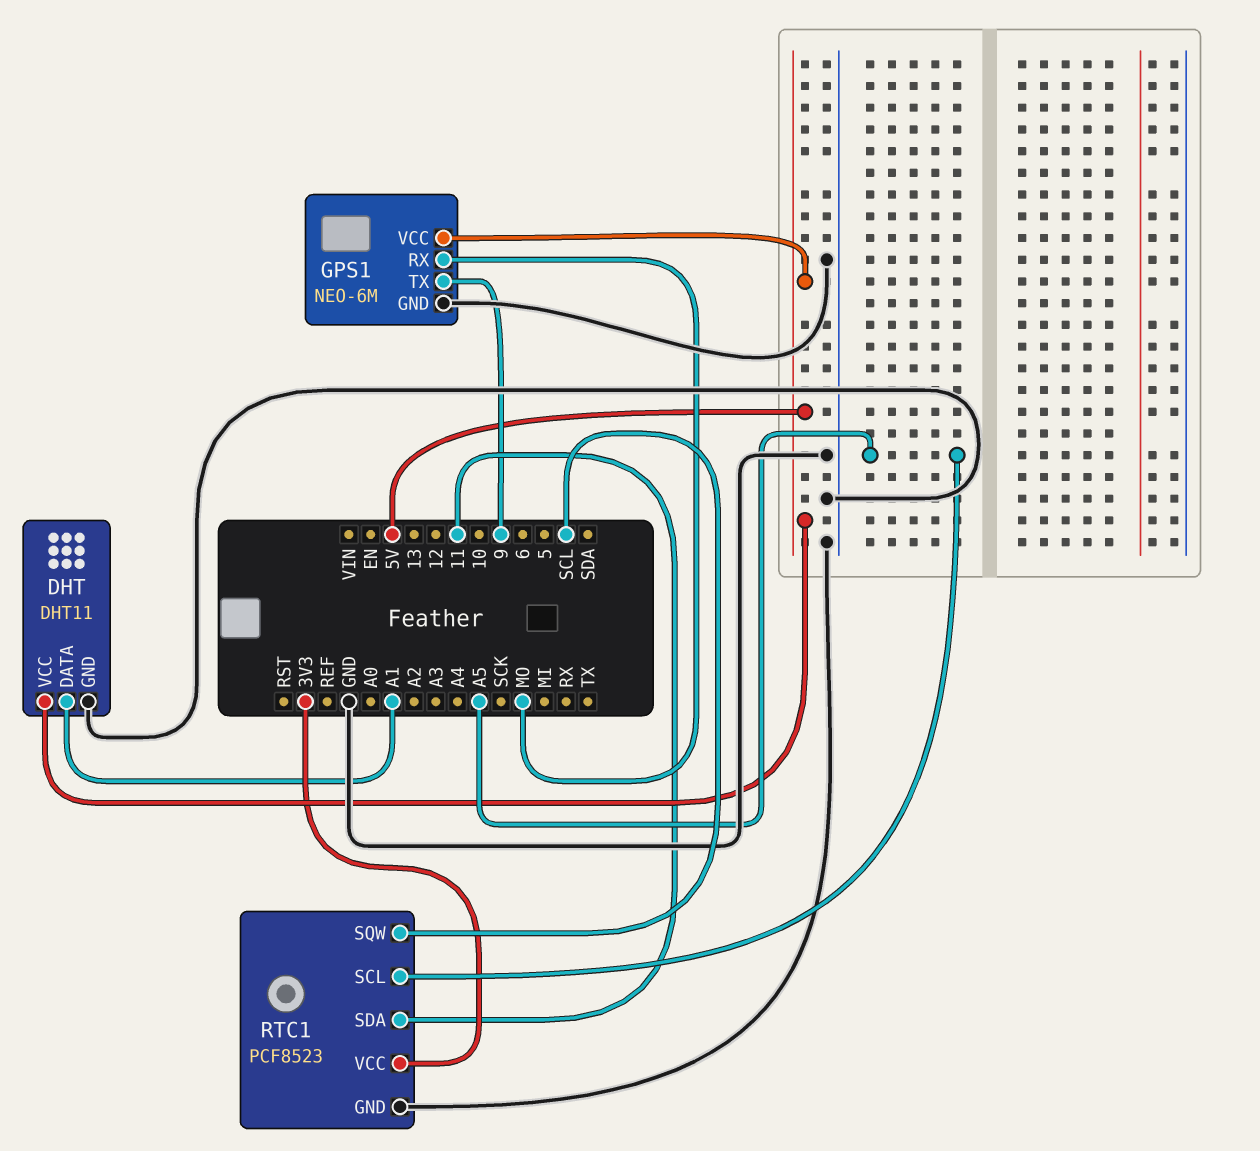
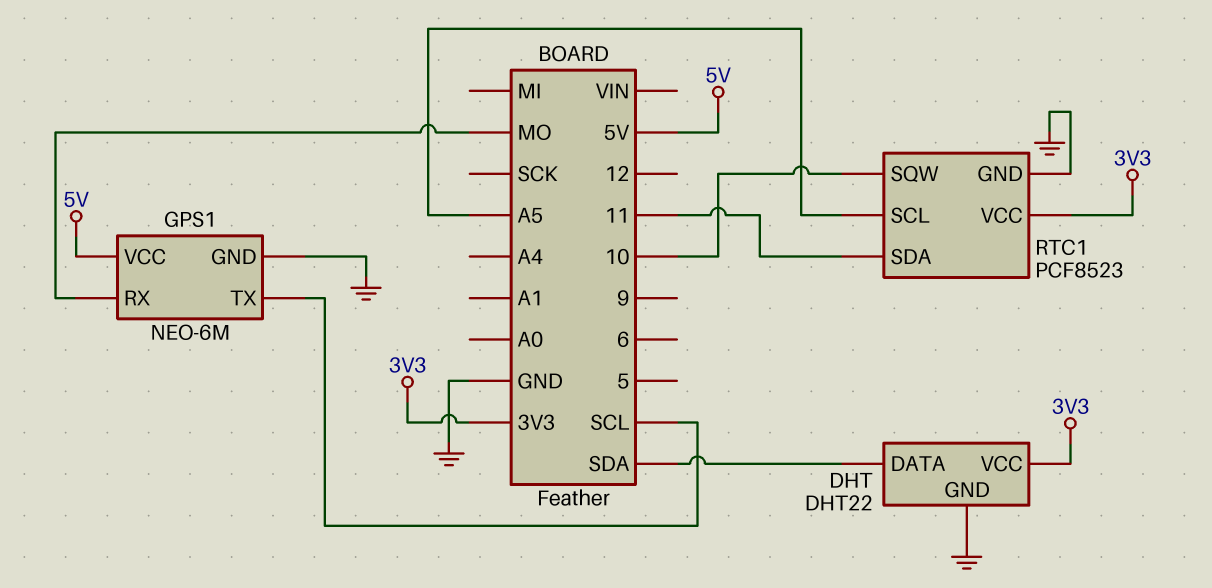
DHT: DHT11 -> DHT22
DHT pin DATA: A1 -> SDA
DHT pin VCC: 5V -> 3V3
GPS1 pin TX: 9 -> SCL
RTC1 pin SQW: SCL -> 10

